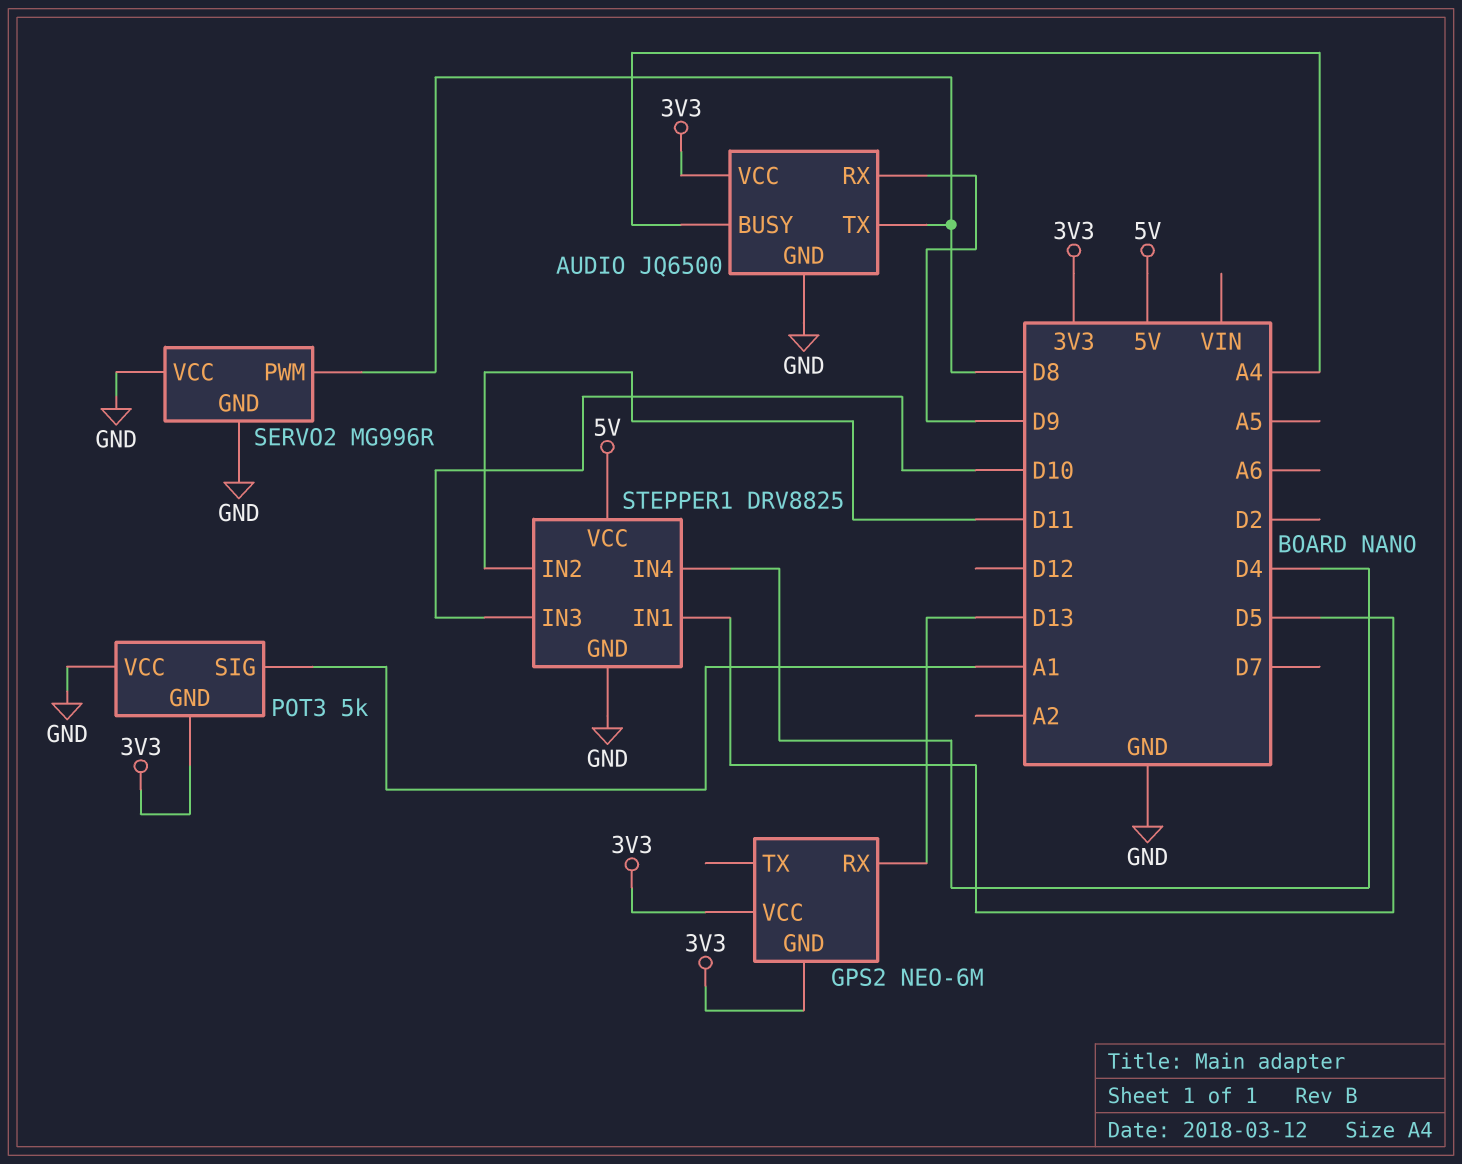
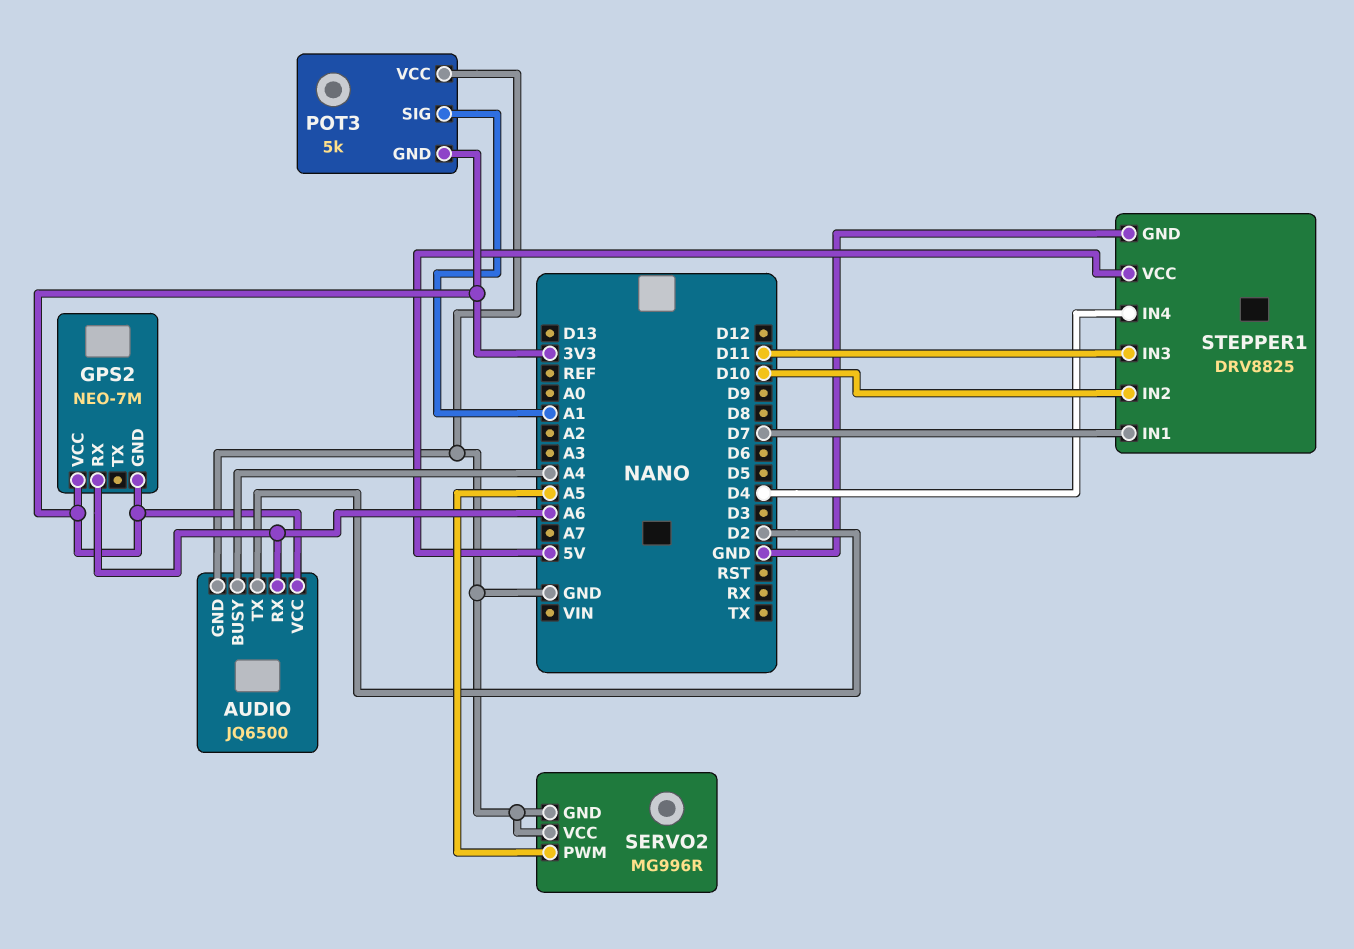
AUDIO pin RX: D9 -> A6
AUDIO pin TX: D8 -> D2
GPS2: NEO-6M -> NEO-7M
GPS2 pin RX: D13 -> A6
SERVO2 pin PWM: D8 -> A5
STEPPER1 pin IN1: D5 -> D7
STEPPER1 pin IN2: D11 -> D10
STEPPER1 pin IN3: D10 -> D11

